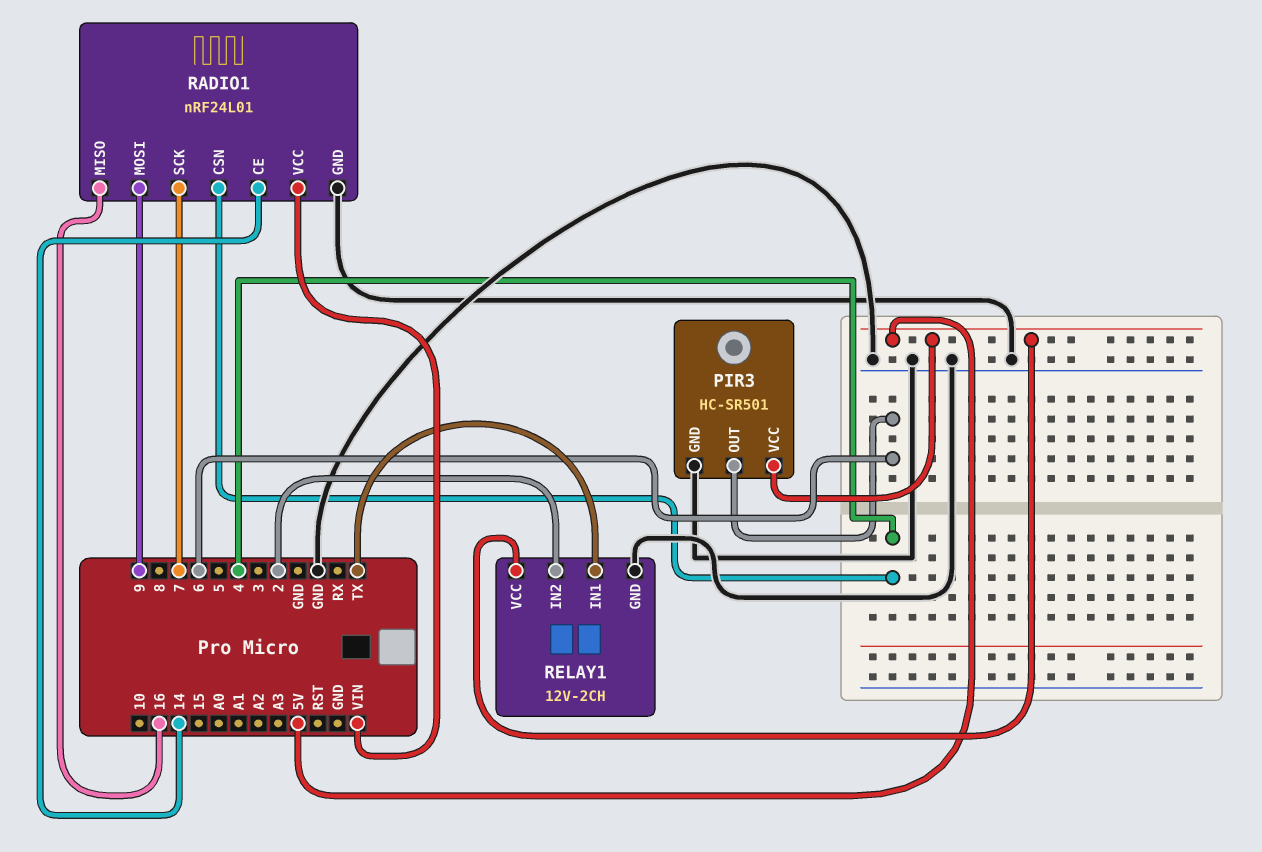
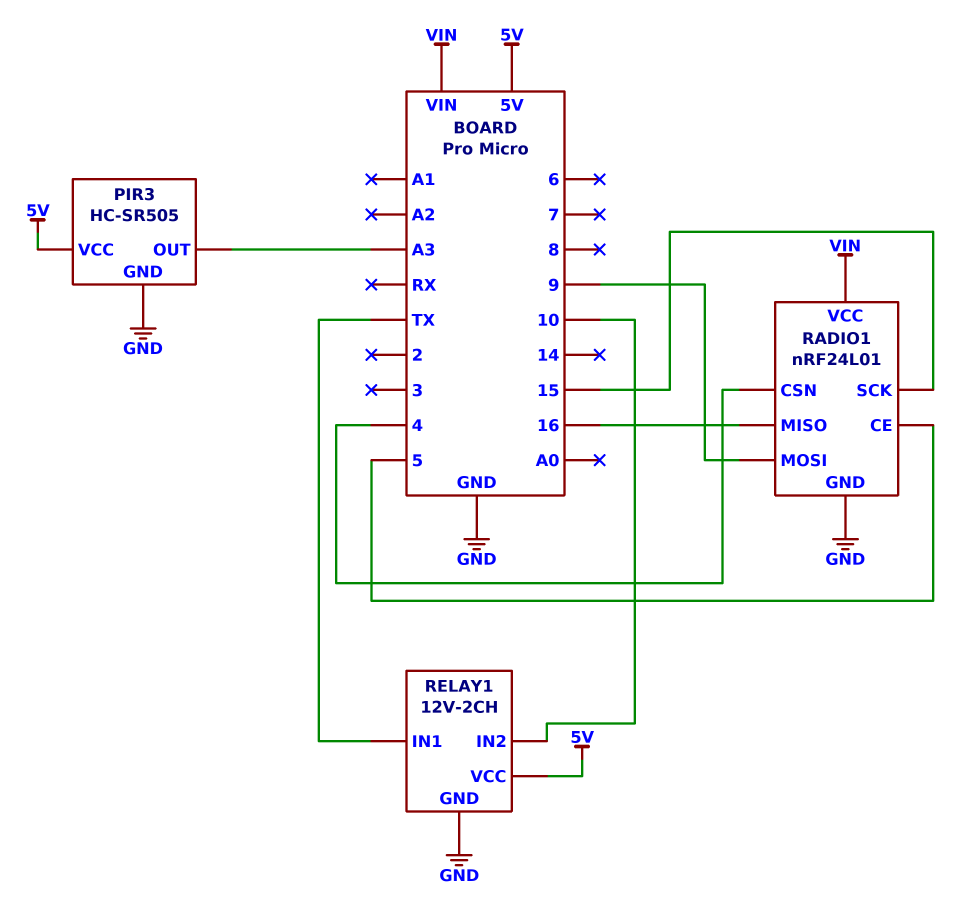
PIR3: HC-SR501 -> HC-SR505
PIR3 pin OUT: 6 -> A3
RADIO1 pin CE: 14 -> 5
RADIO1 pin SCK: 7 -> 15
RELAY1 pin IN2: 2 -> 10

